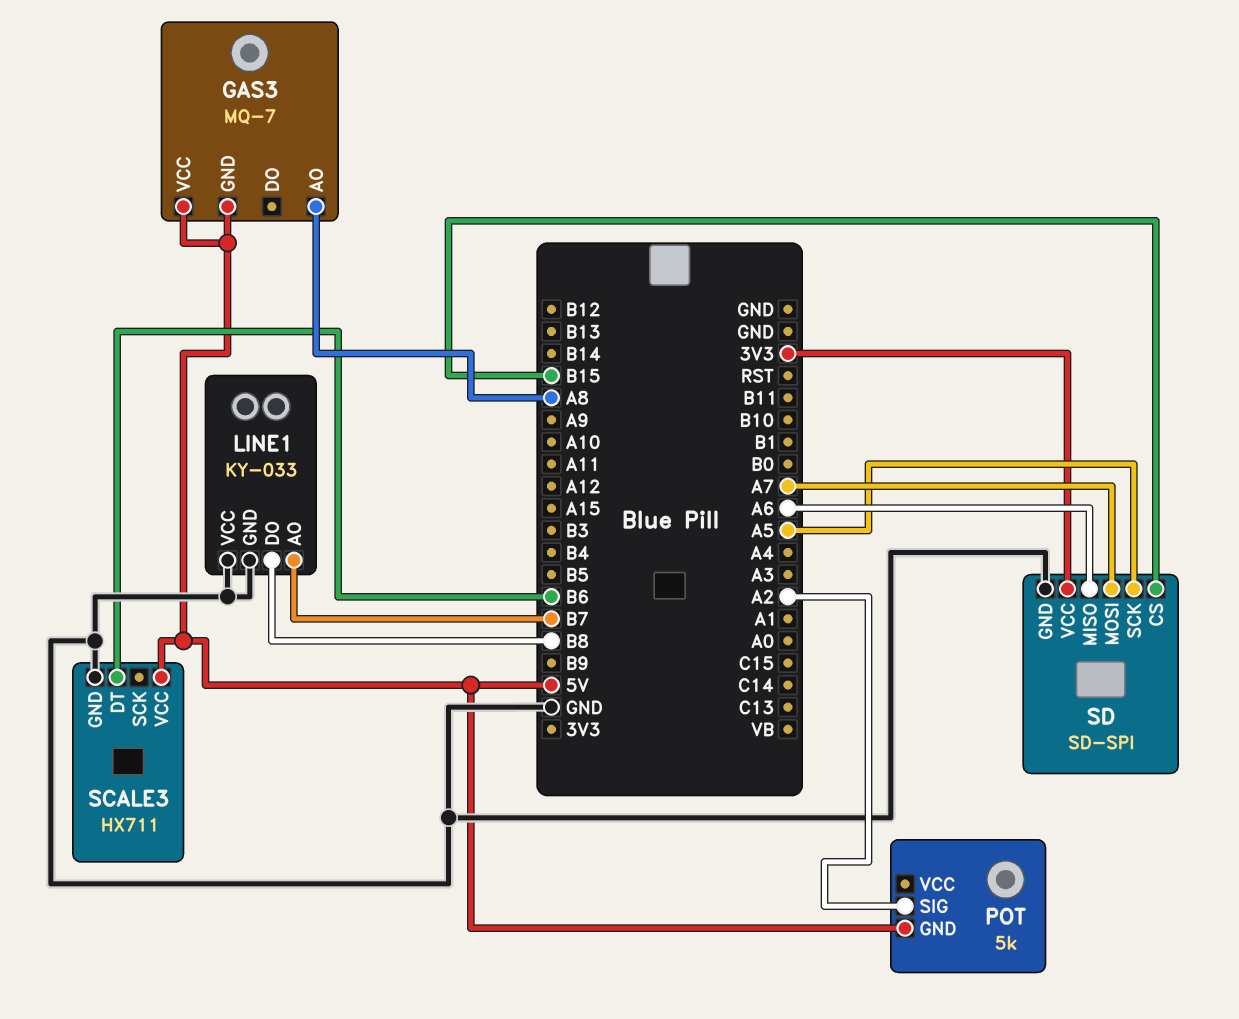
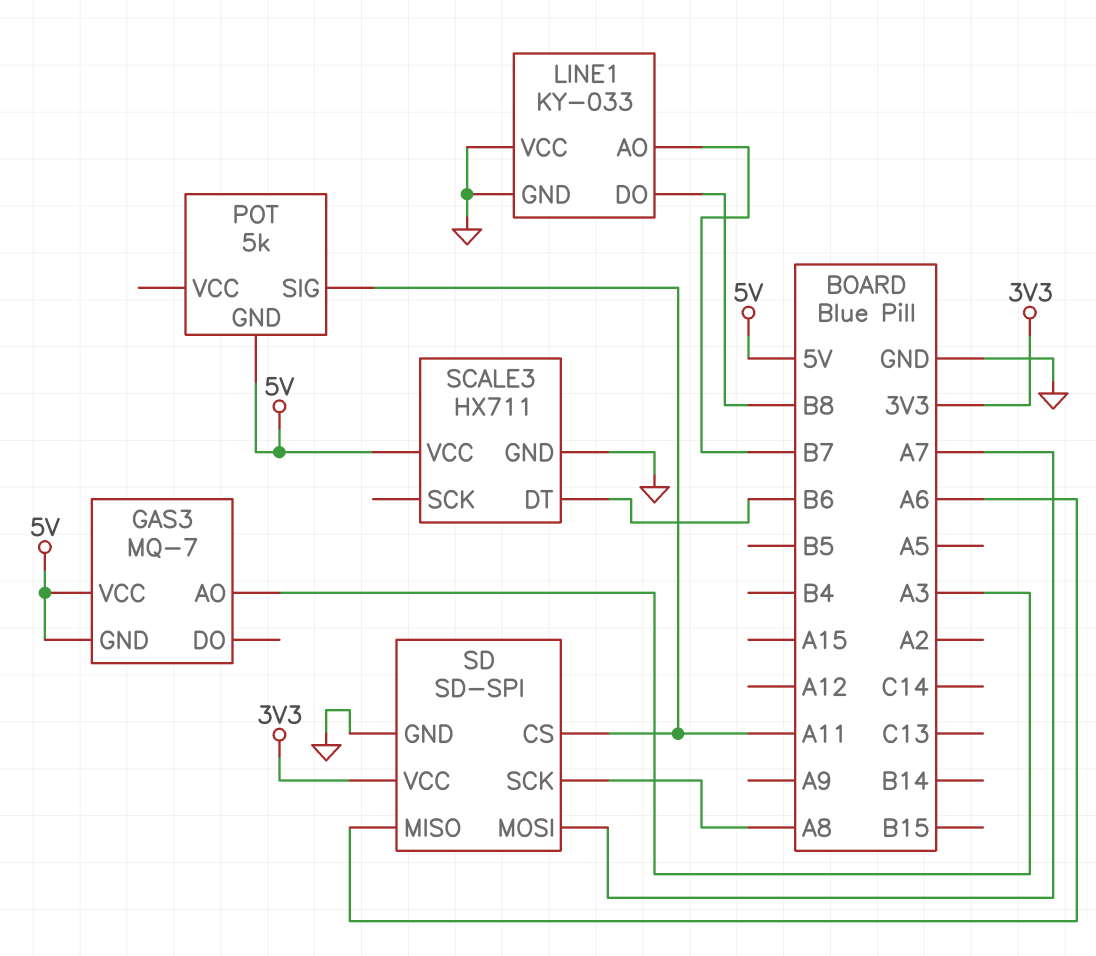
GAS3 pin AO: A8 -> A3
POT pin SIG: A2 -> A11
SD pin CS: B15 -> A11
SD pin SCK: A5 -> A8

